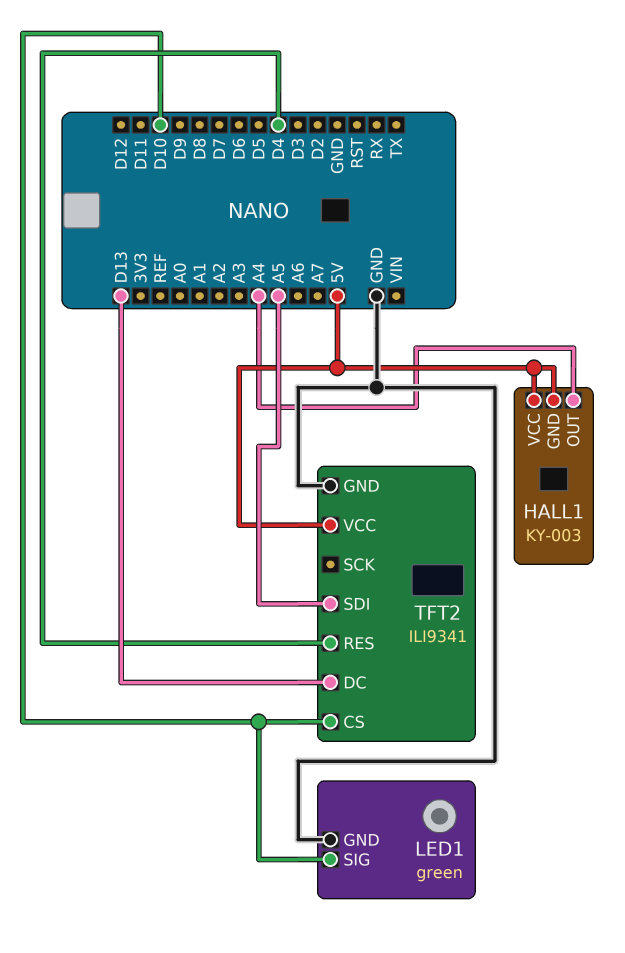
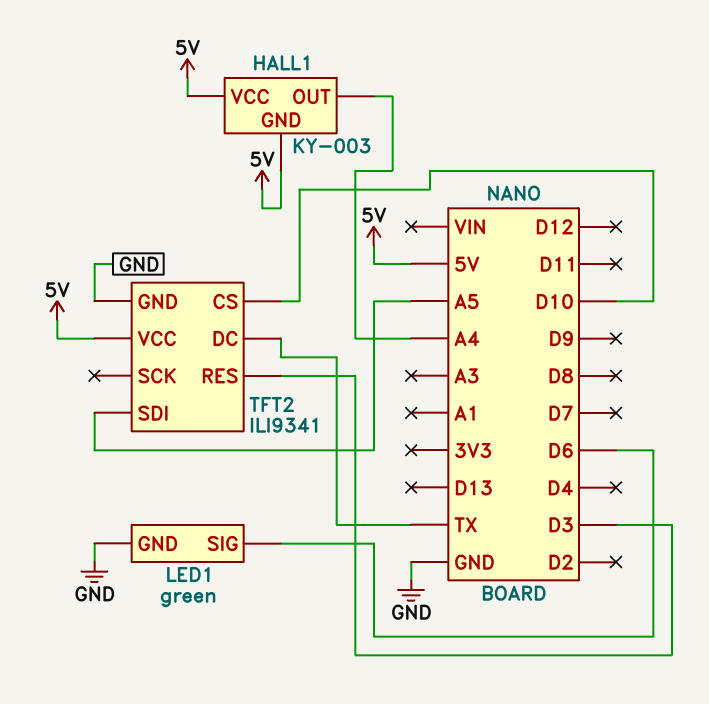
LED1 pin SIG: D10 -> D6
TFT2 pin DC: D13 -> TX
TFT2 pin RES: D4 -> D3

